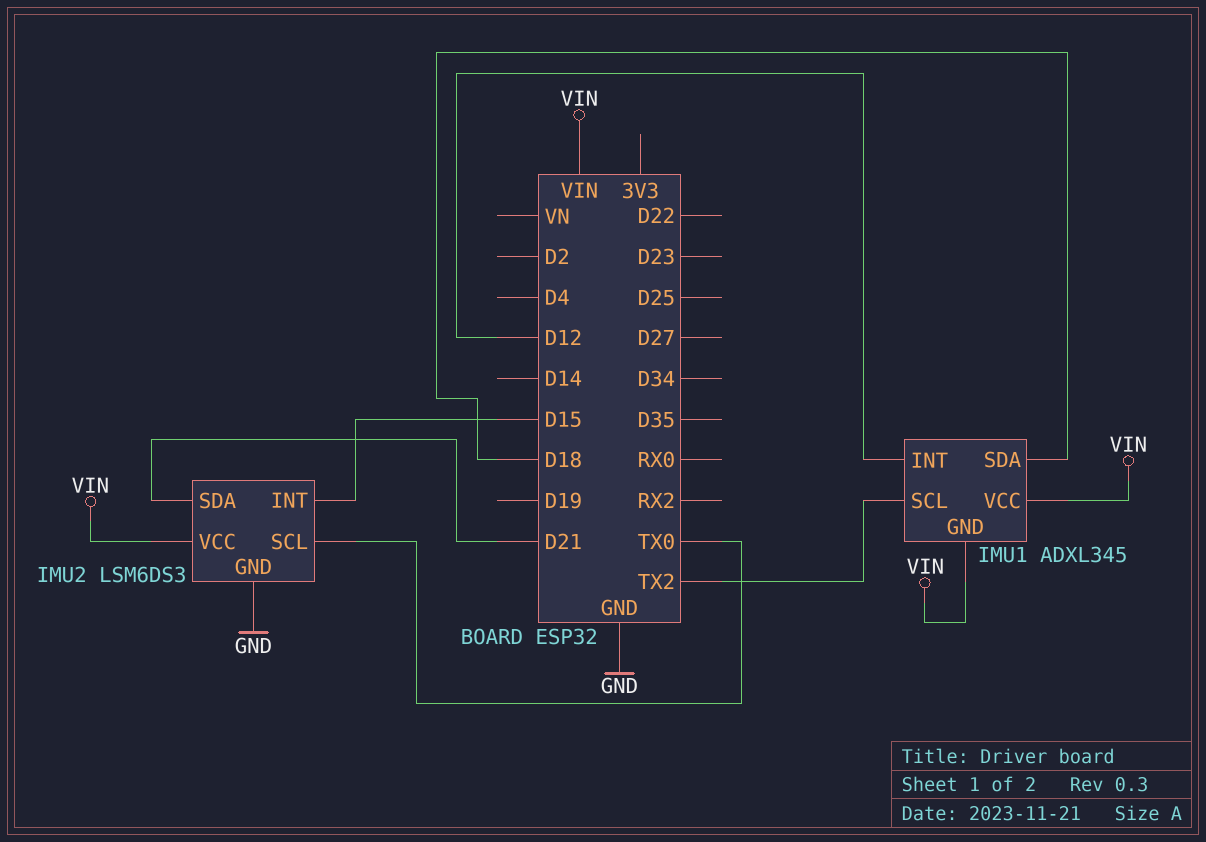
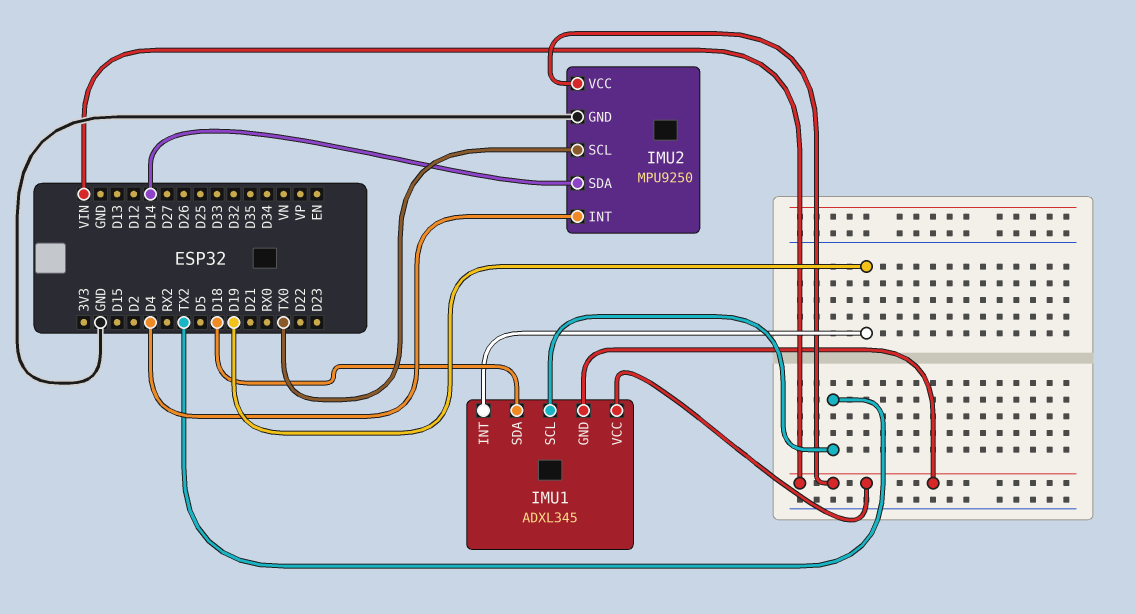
IMU1 pin INT: D12 -> D19
IMU2: LSM6DS3 -> MPU9250
IMU2 pin INT: D15 -> D4
IMU2 pin SDA: D21 -> D14

